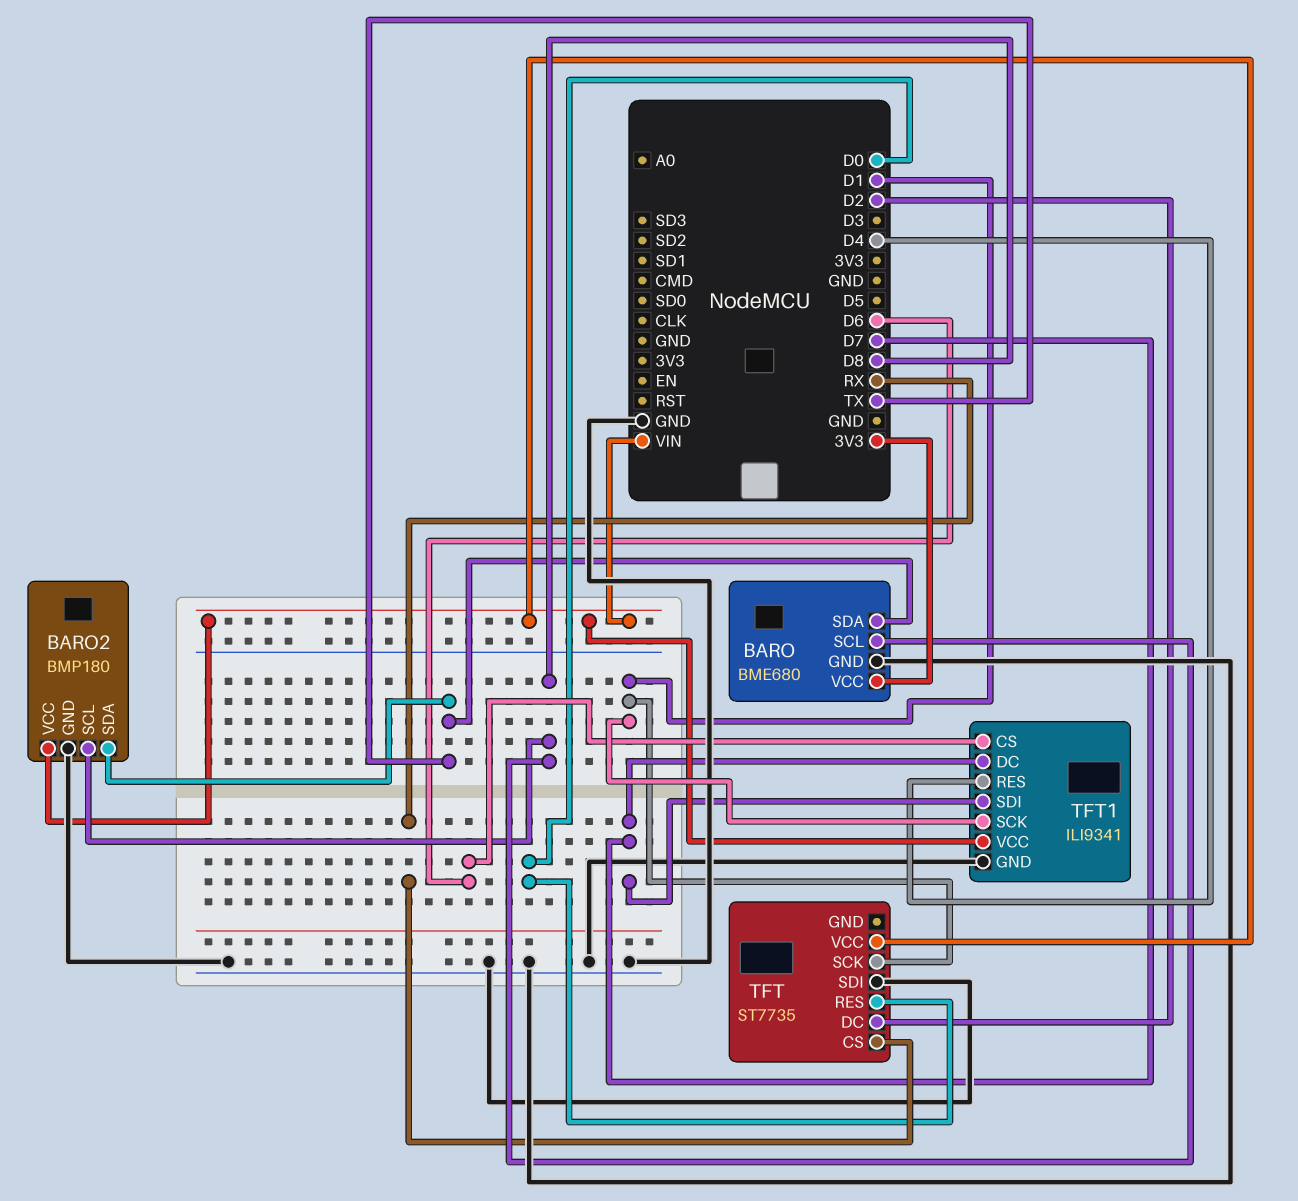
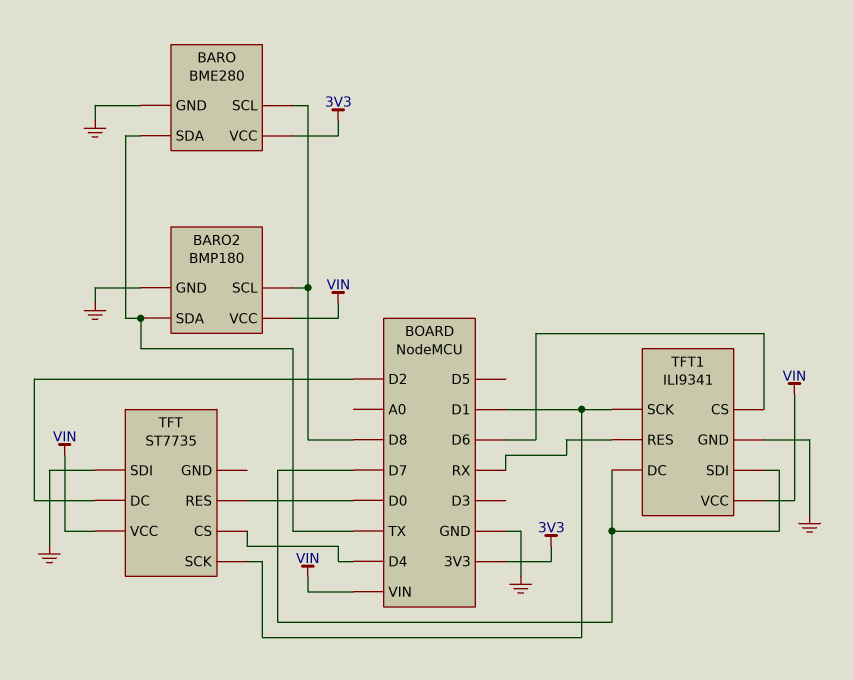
BARO: BME680 -> BME280
TFT pin CS: RX -> D4
TFT1 pin RES: D4 -> RX

